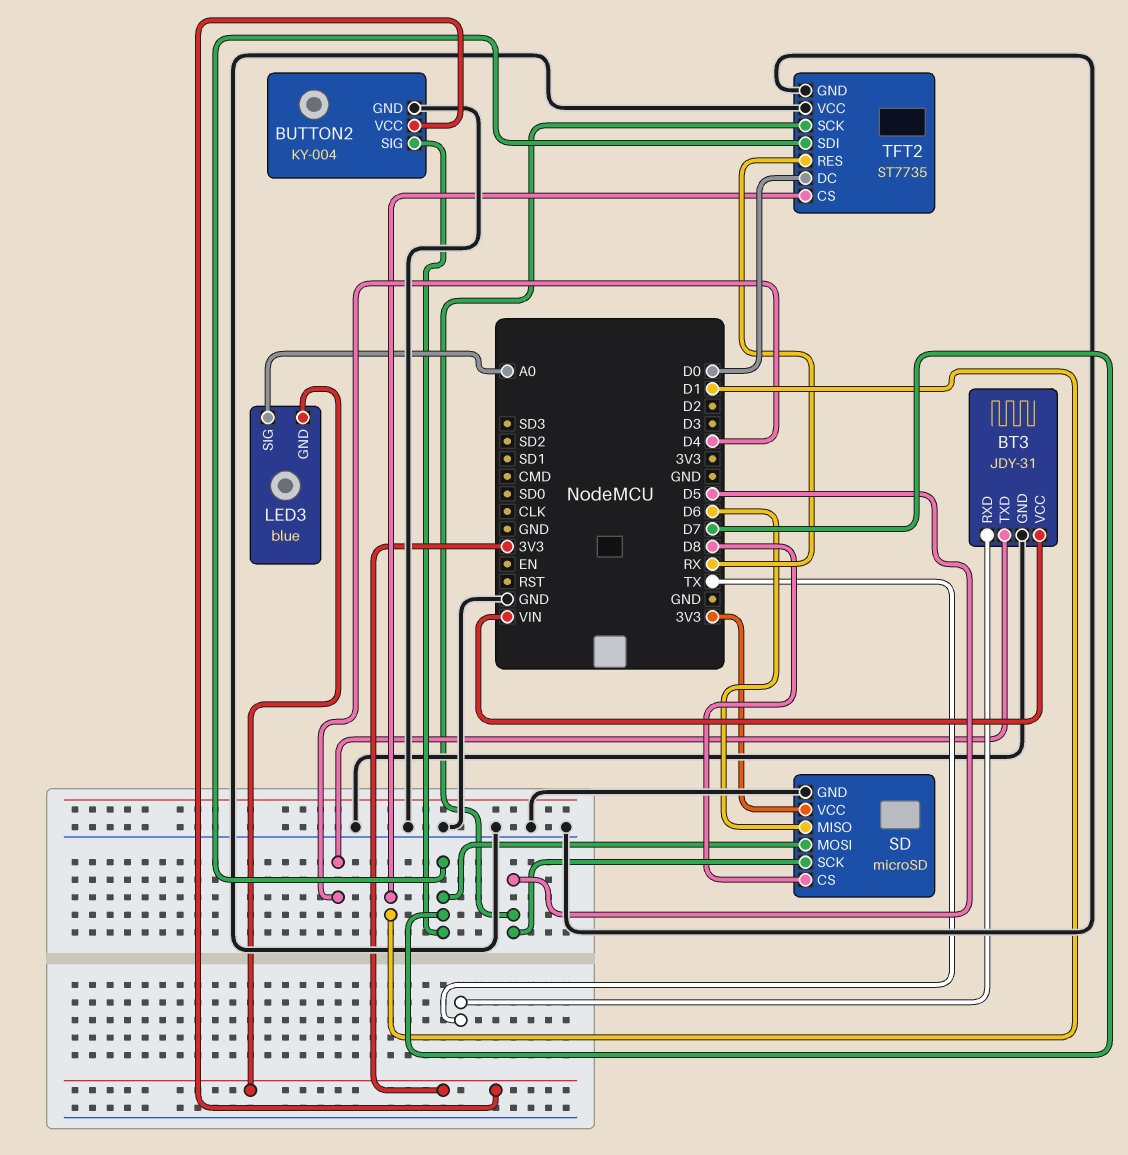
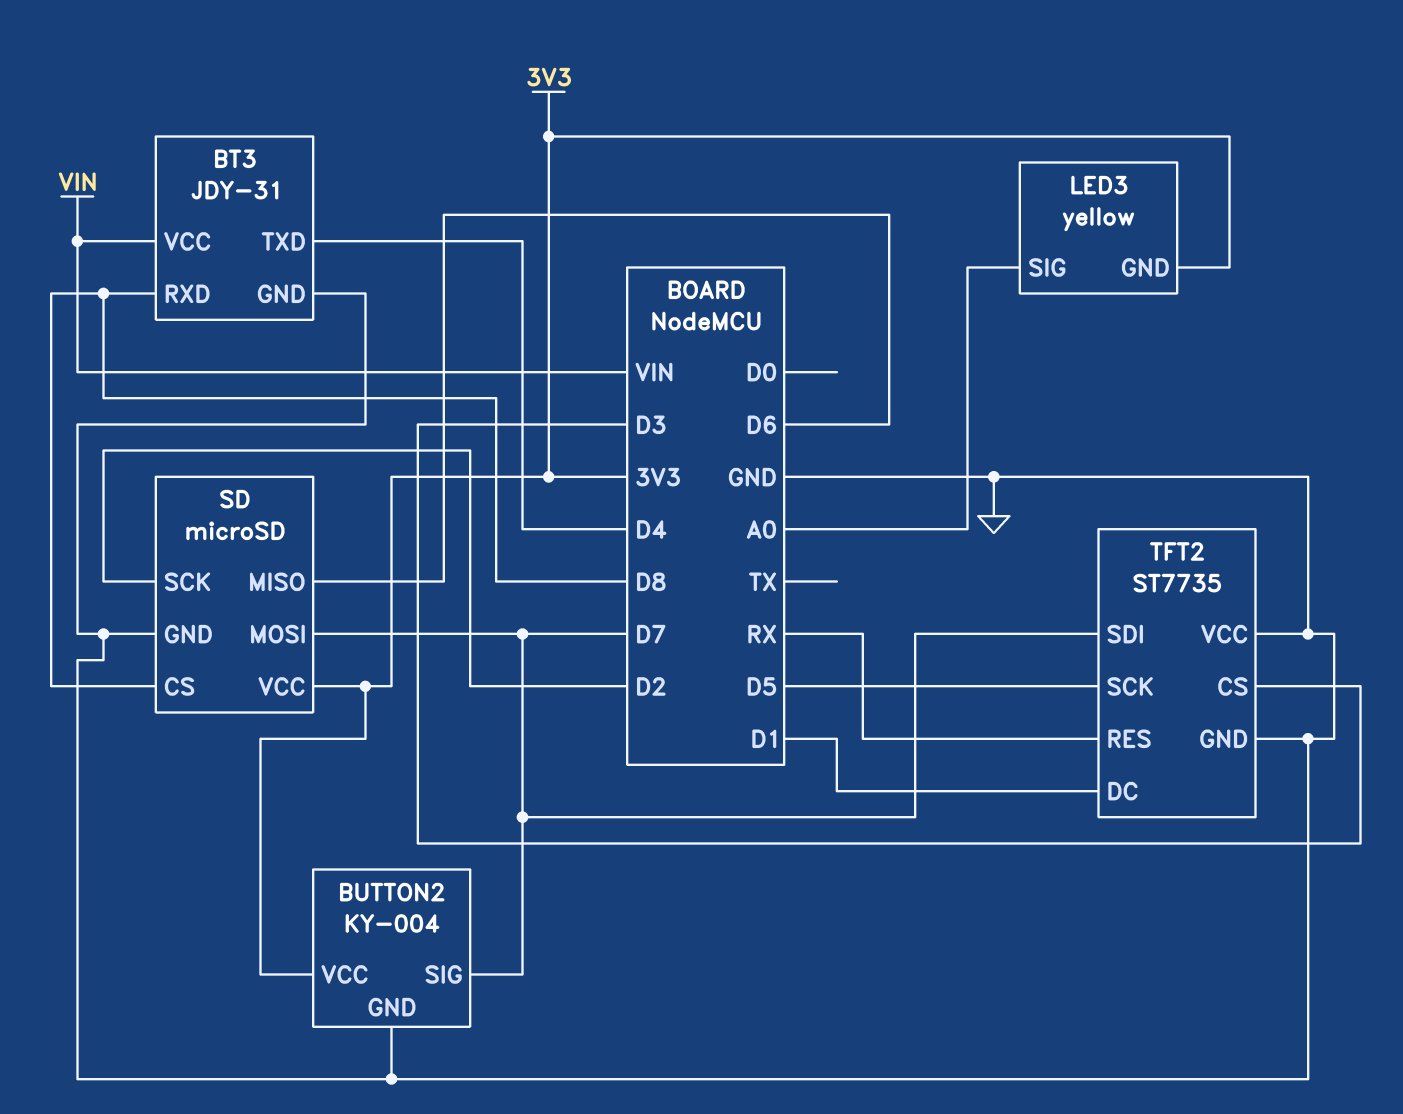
BT3 pin RXD: TX -> D8
LED3: blue -> yellow
SD pin SCK: D5 -> D2
TFT2 pin CS: D1 -> D3
TFT2 pin DC: D0 -> D1

